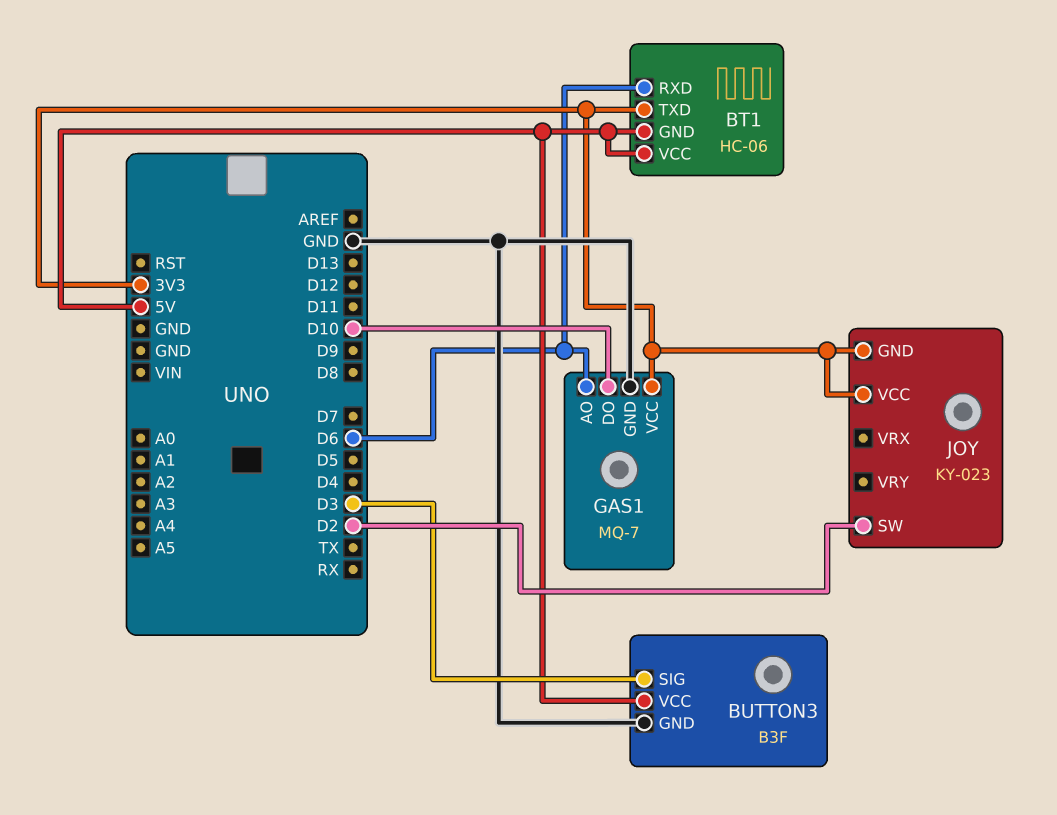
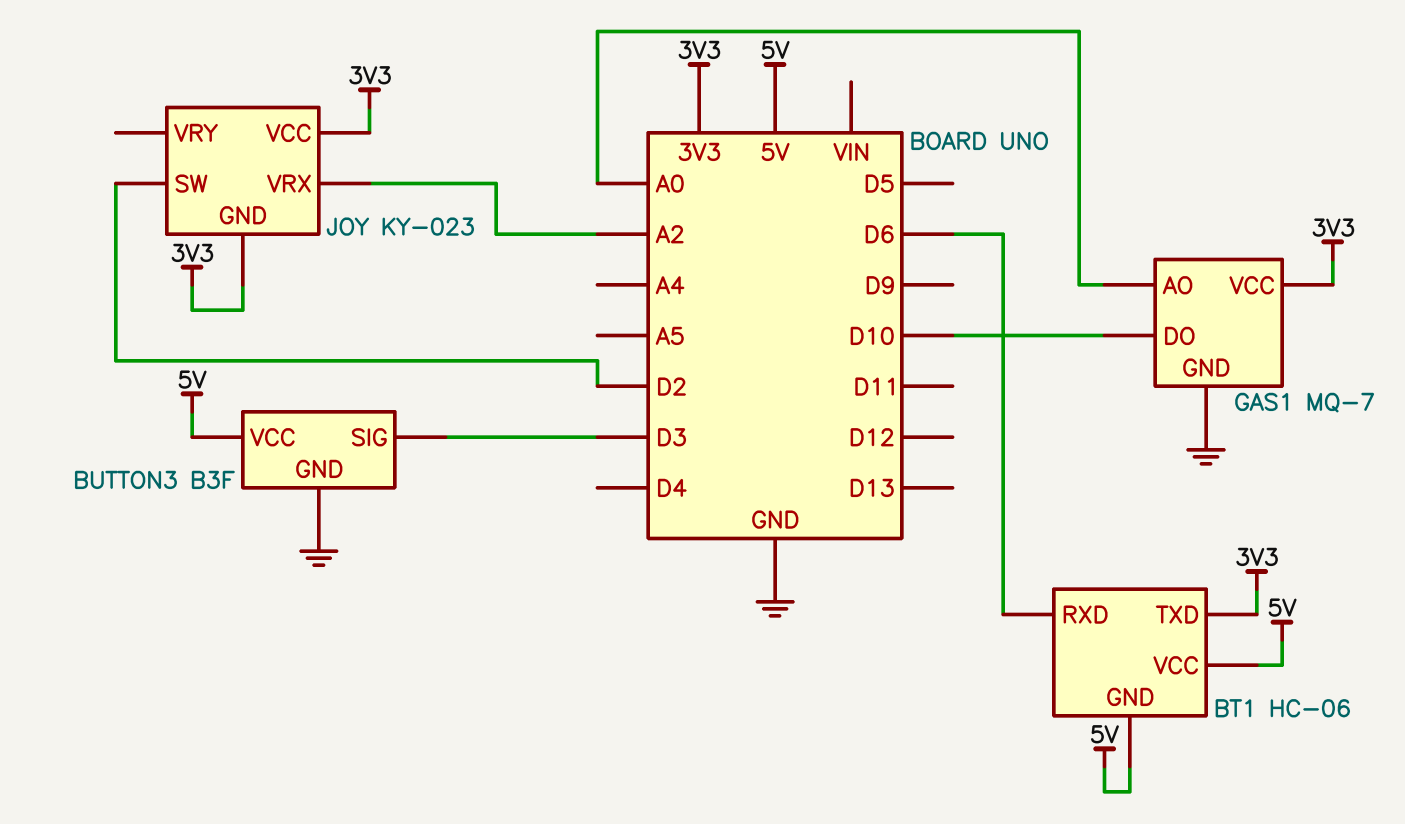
GAS1 pin AO: D6 -> A0
JOY pin VRX: none -> A2

